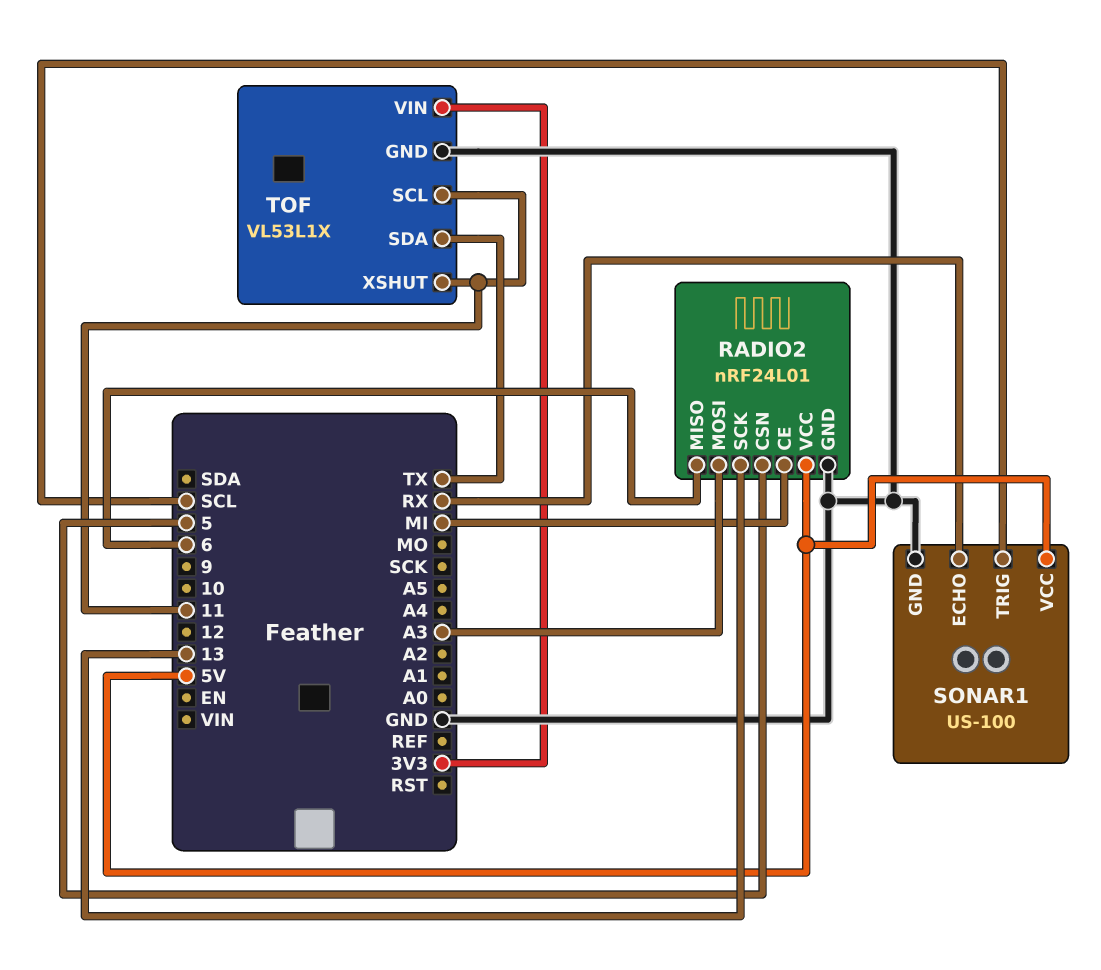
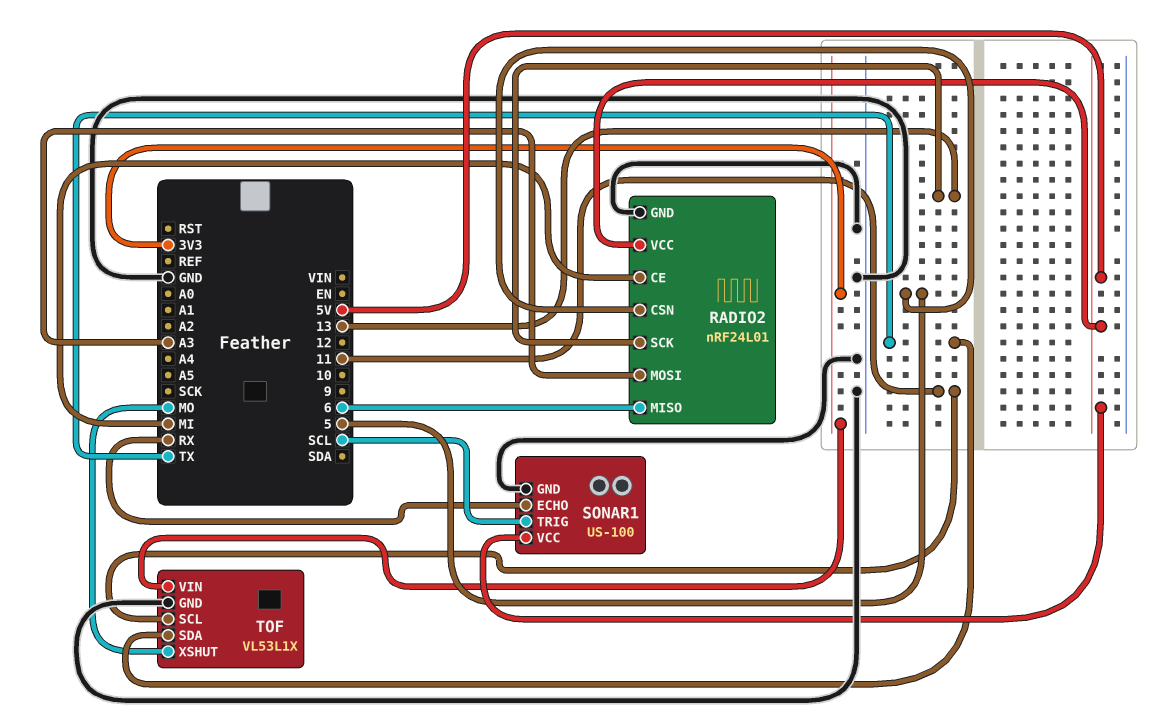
TOF pin XSHUT: 11 -> MO

